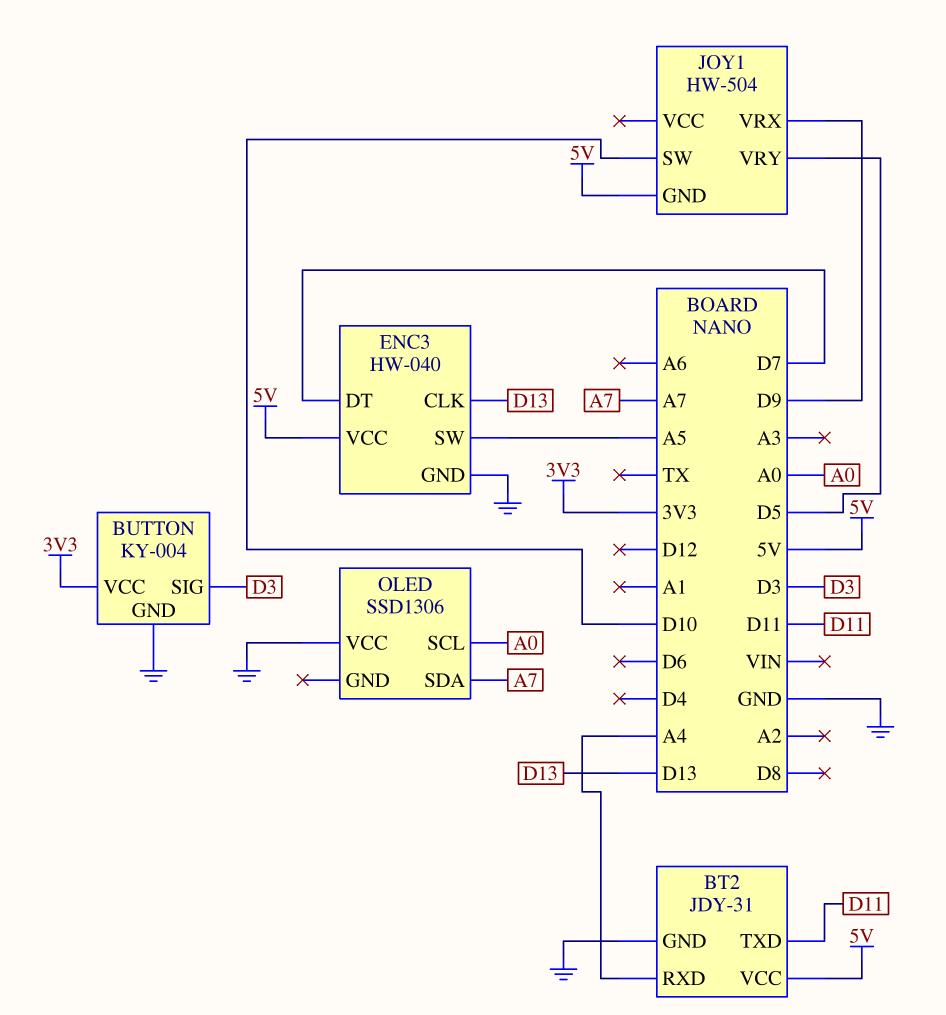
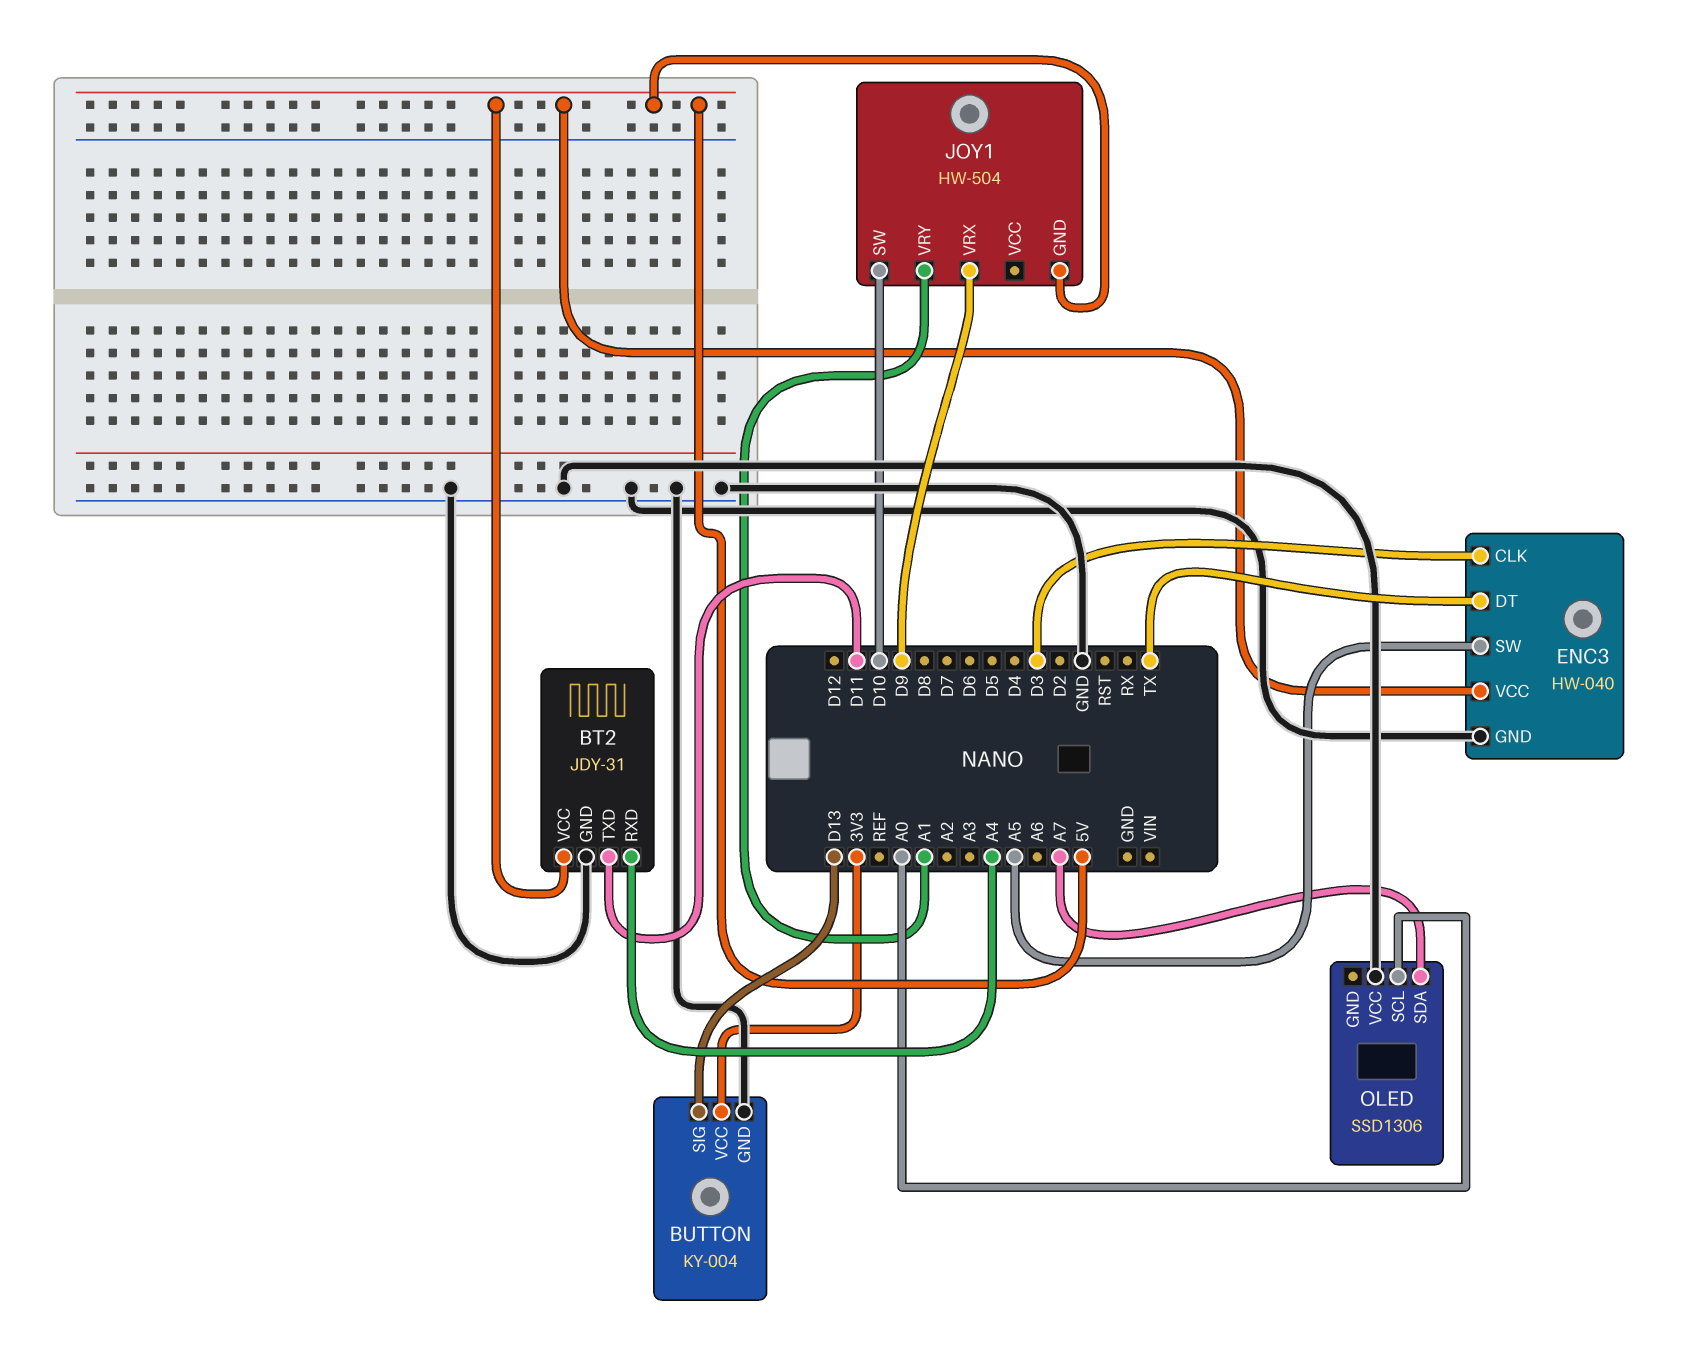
BUTTON pin SIG: D3 -> D13
ENC3 pin CLK: D13 -> D3
ENC3 pin DT: D7 -> TX
JOY1 pin VRY: D5 -> A1

